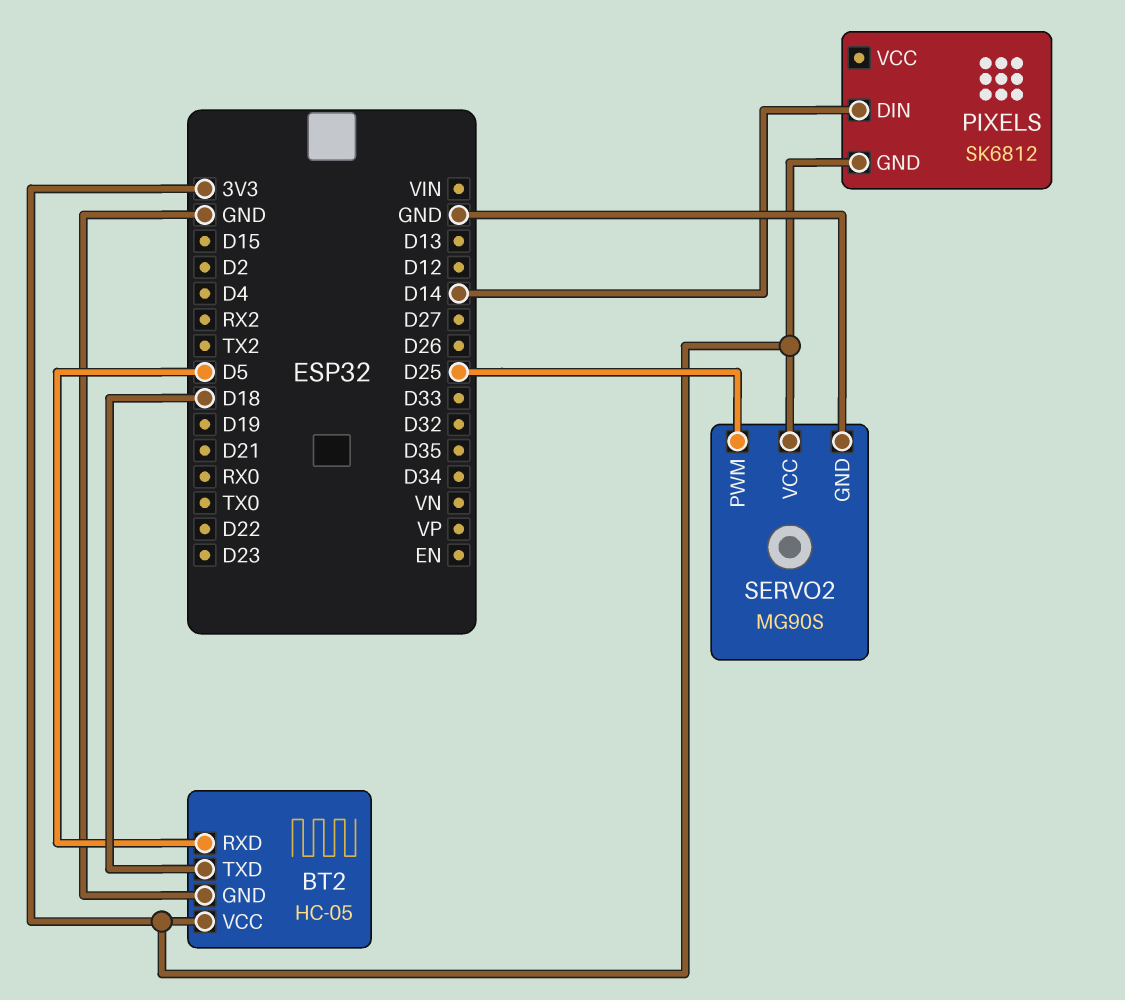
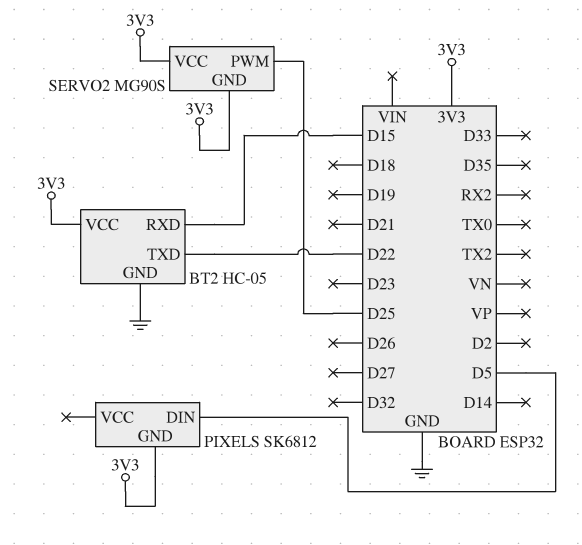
BT2 pin RXD: D5 -> D15
BT2 pin TXD: D18 -> D22
PIXELS pin DIN: D14 -> D5
SERVO2 pin GND: GND -> 3V3

